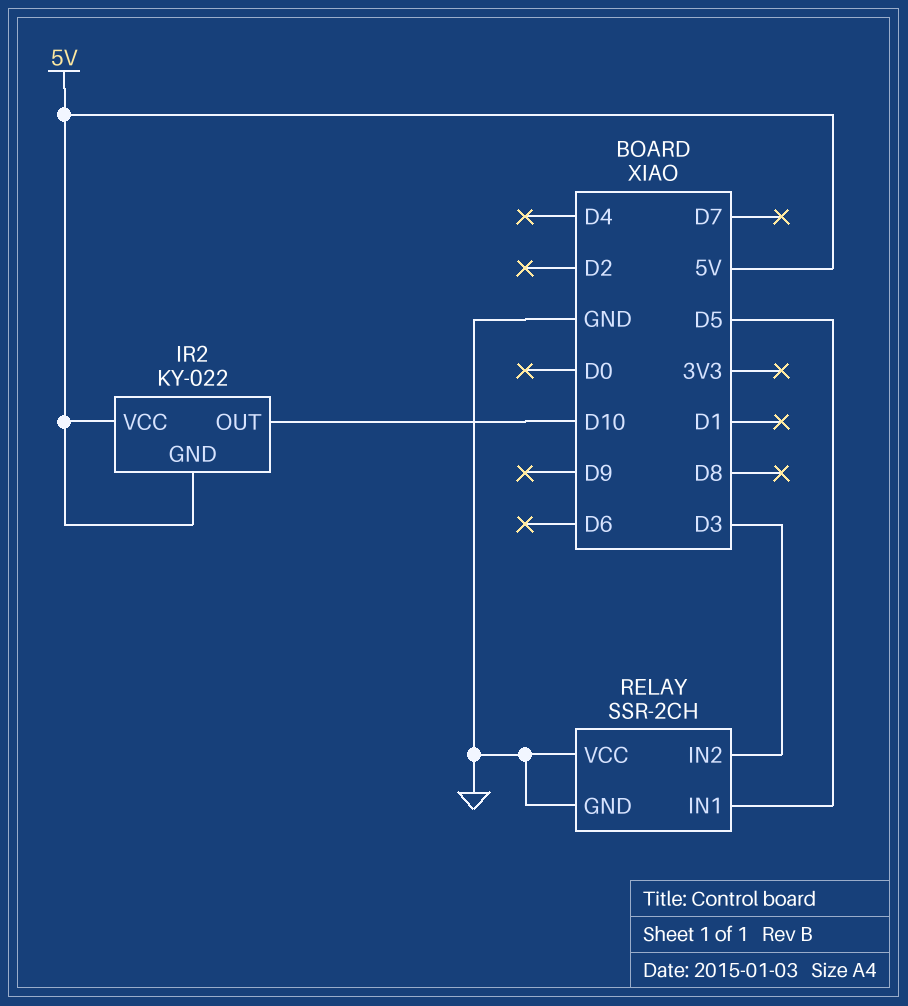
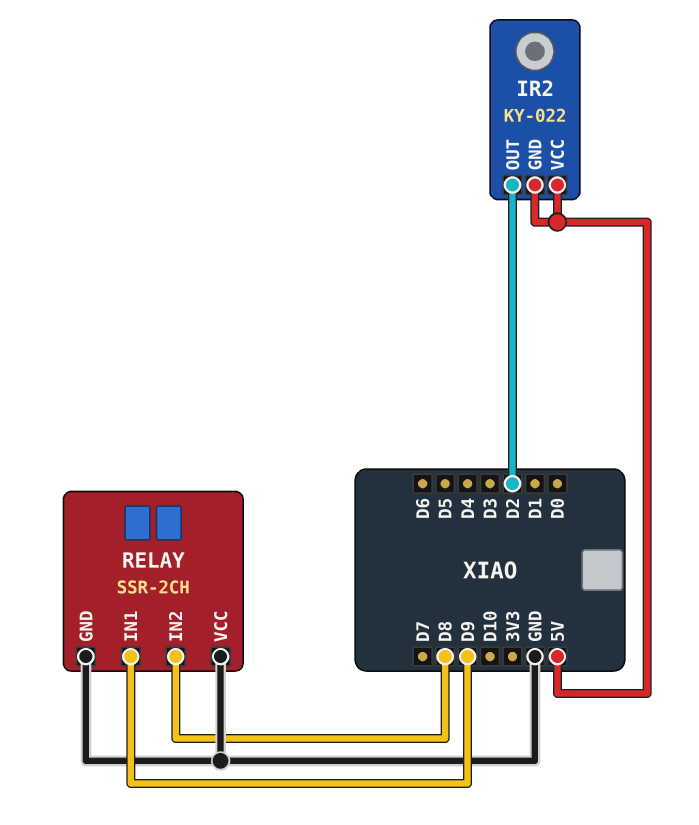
IR2 pin OUT: D10 -> D2
RELAY pin IN1: D5 -> D9
RELAY pin IN2: D3 -> D8

